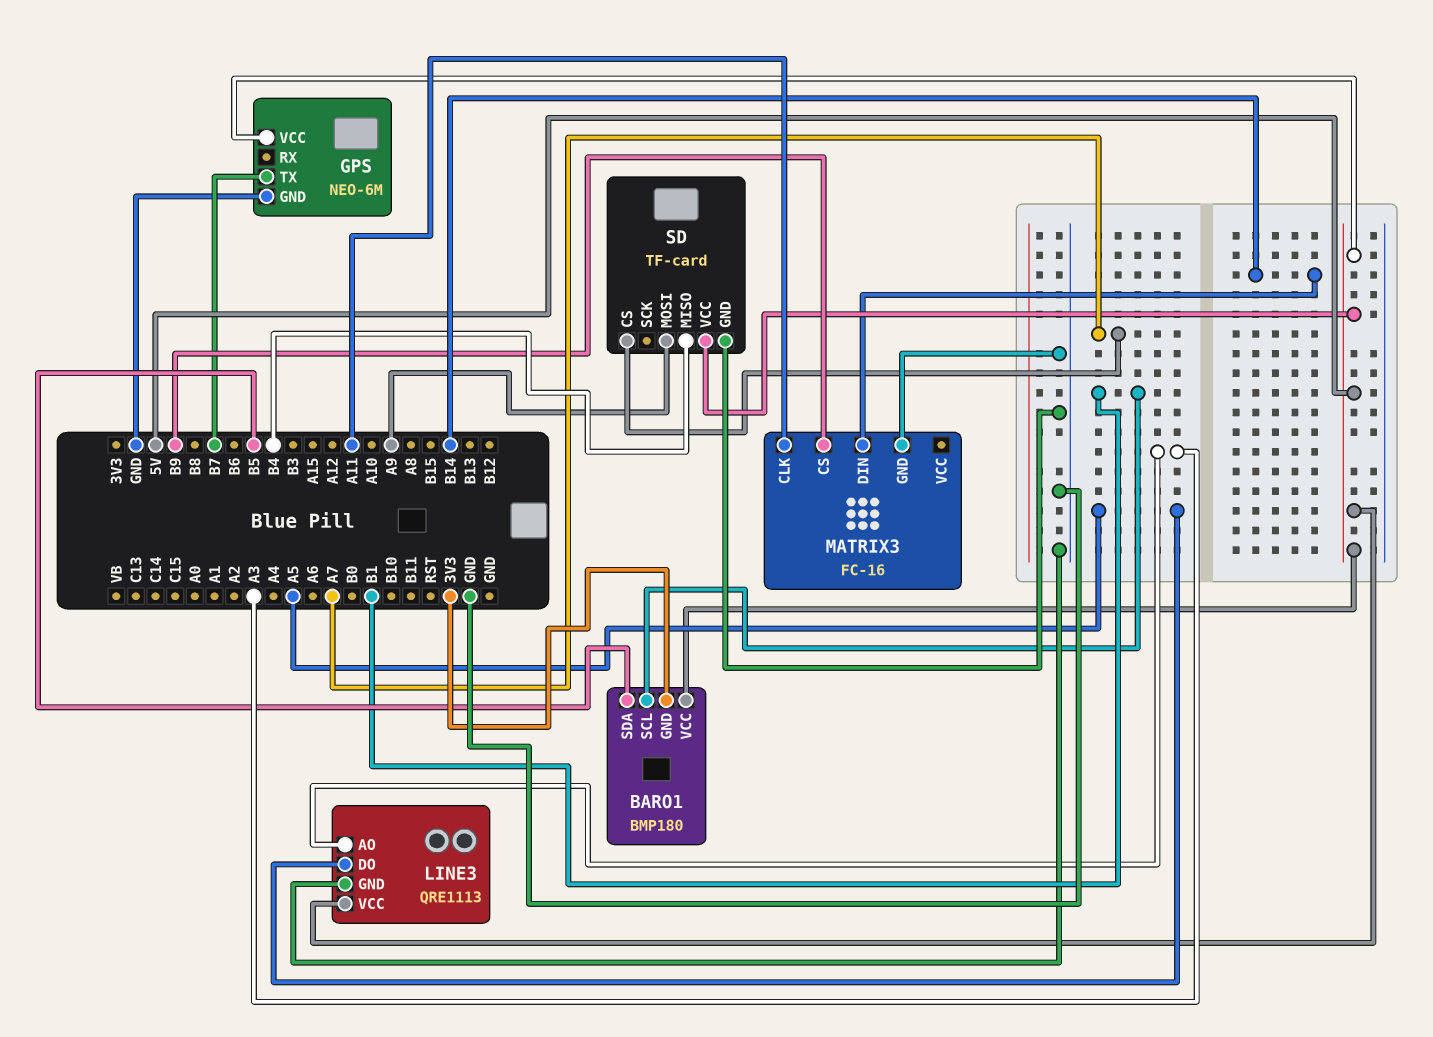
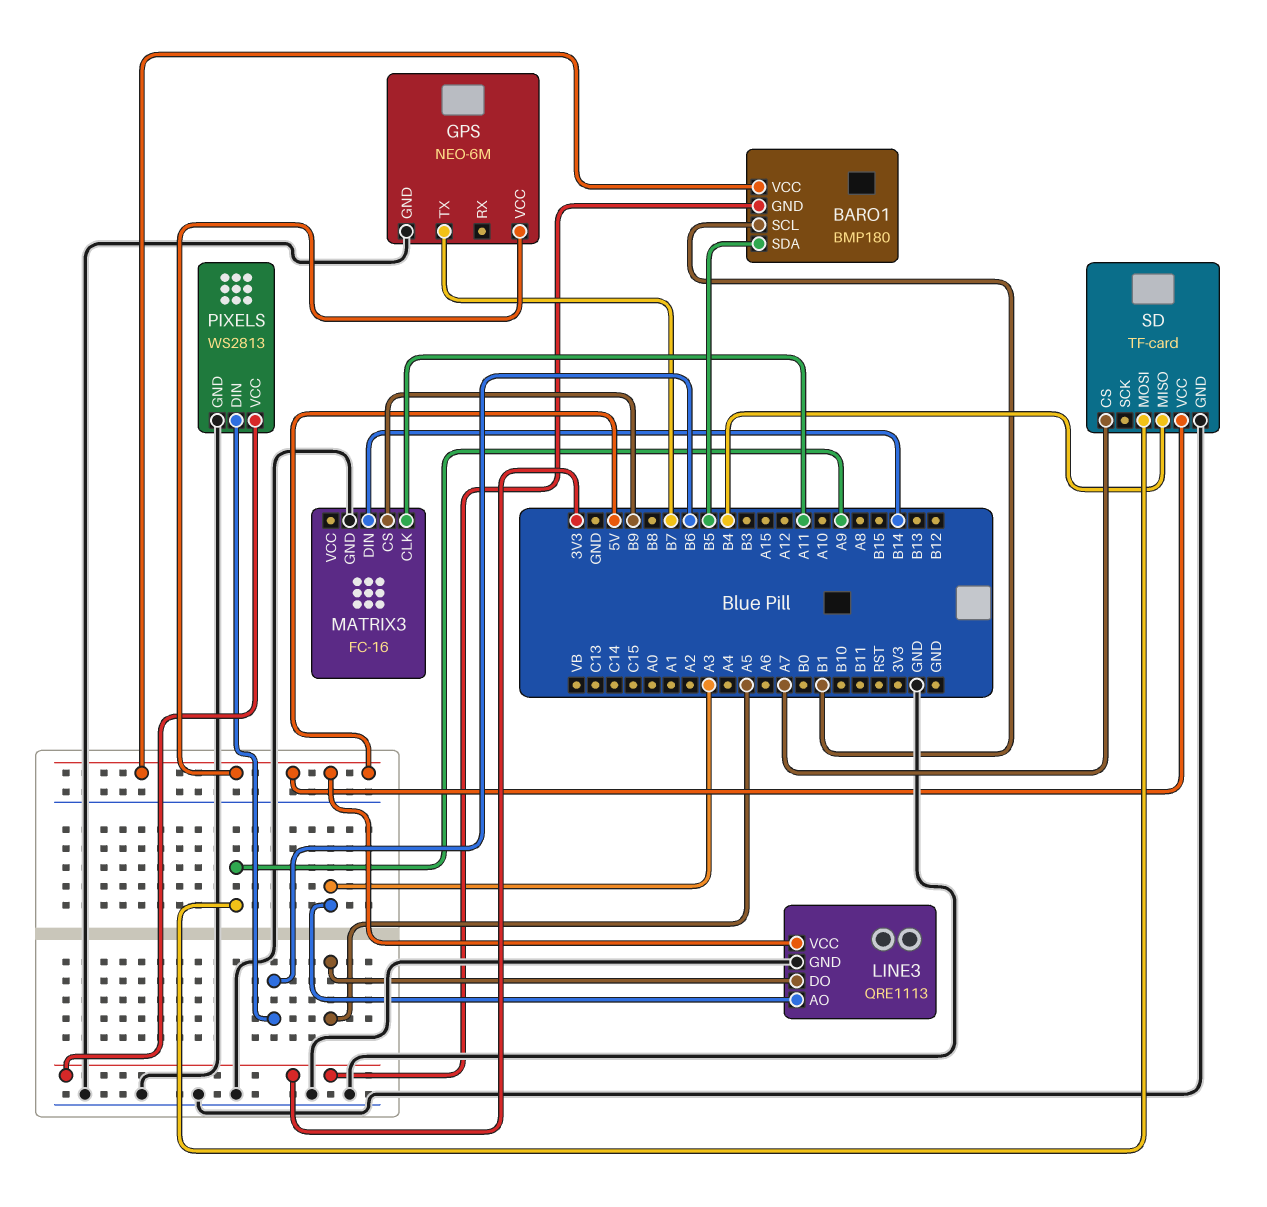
PIXELS: none -> WS2813
PIXELS pin DIN: none -> B6
PIXELS pin GND: none -> GND
PIXELS pin VCC: none -> 3V3

